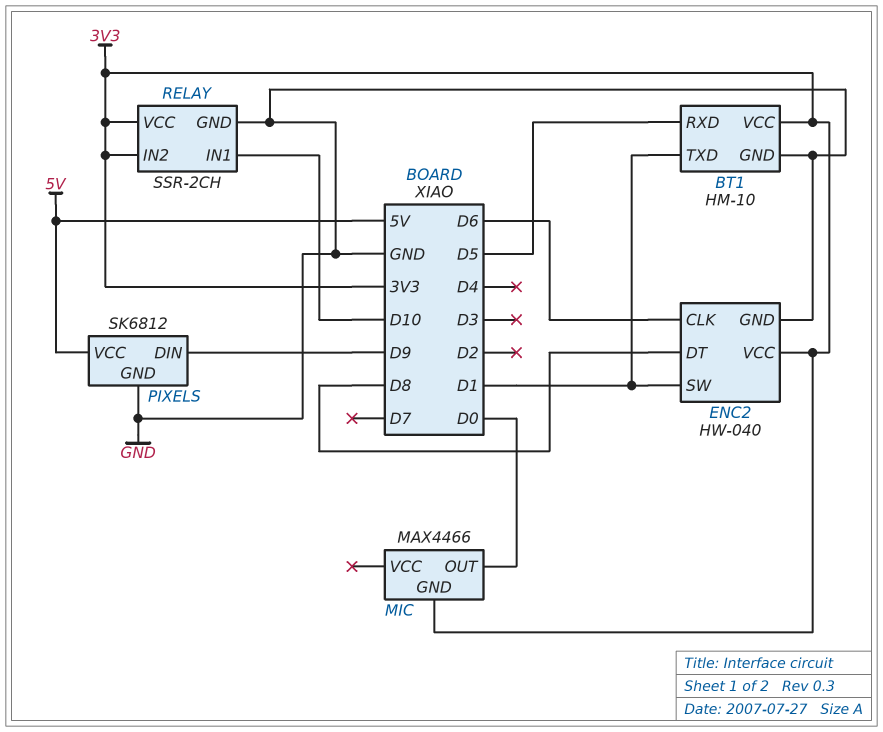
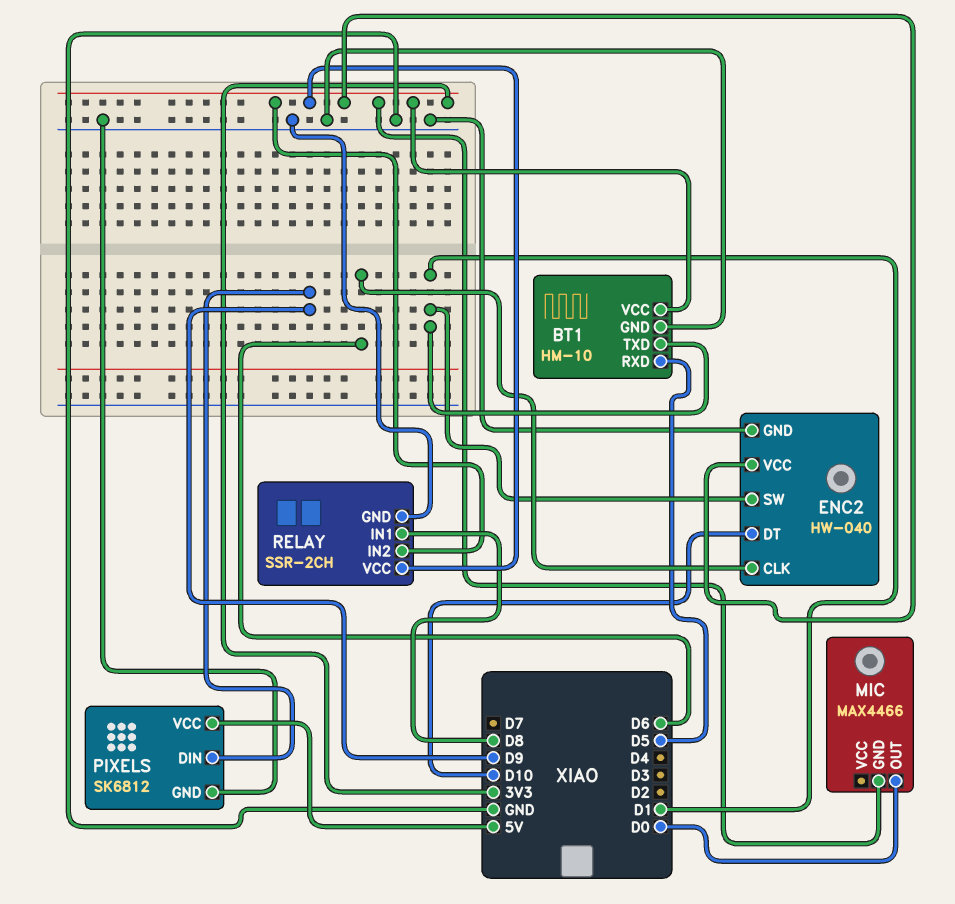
ENC2 pin DT: D8 -> D10
RELAY pin IN1: D10 -> D8

